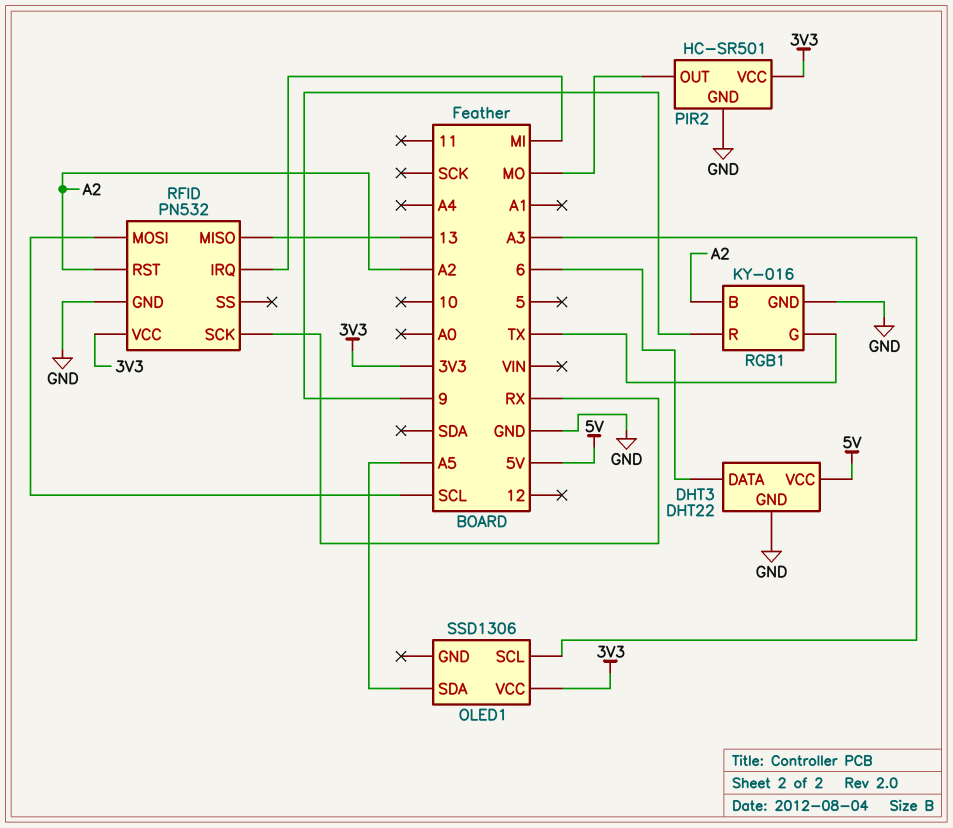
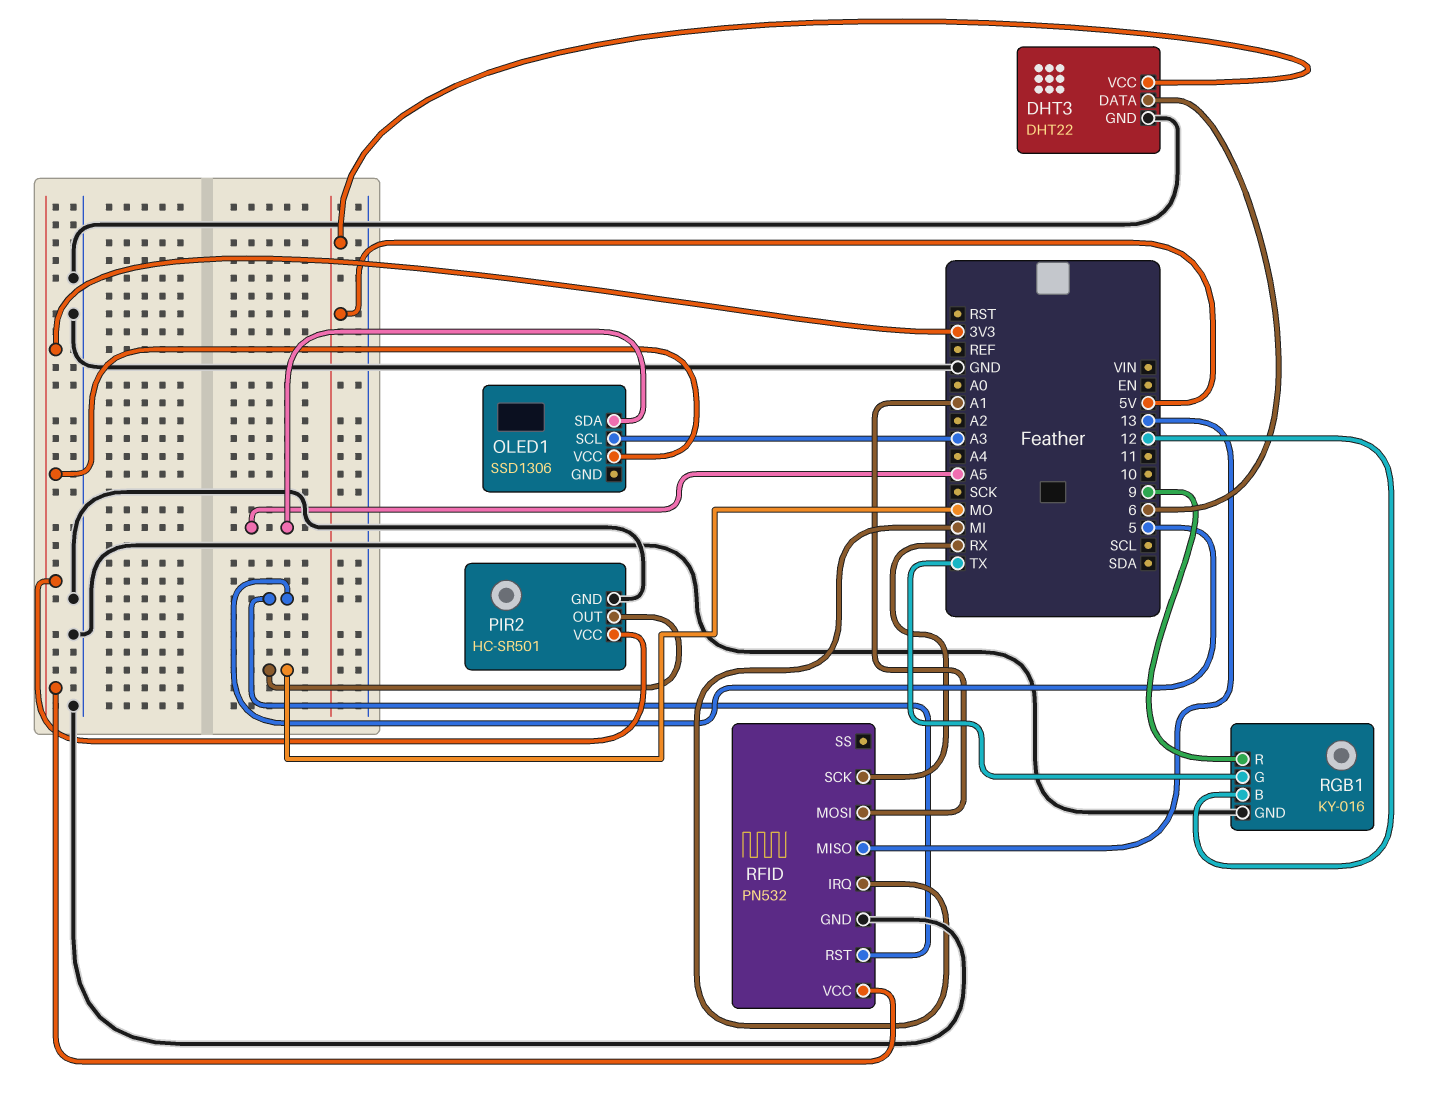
RFID pin MOSI: SCL -> A1
RFID pin RST: A2 -> 5
RGB1 pin B: A2 -> 12

